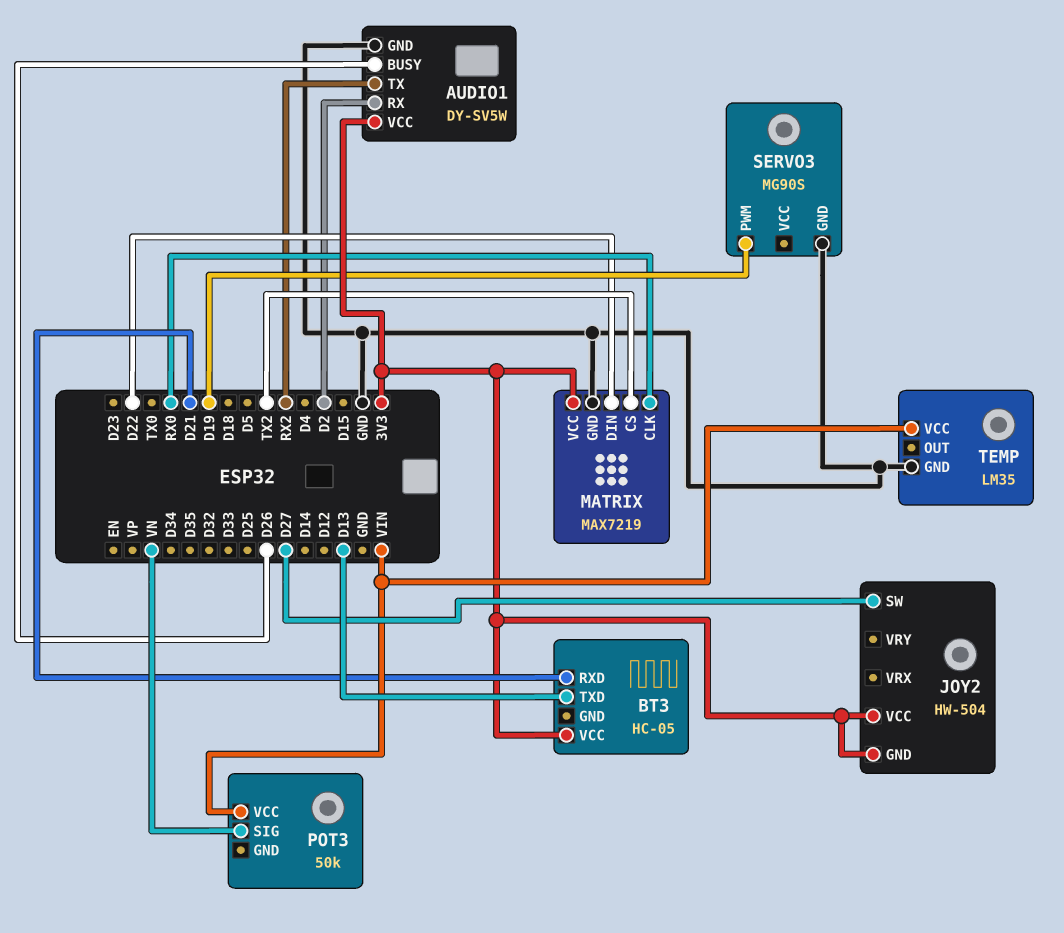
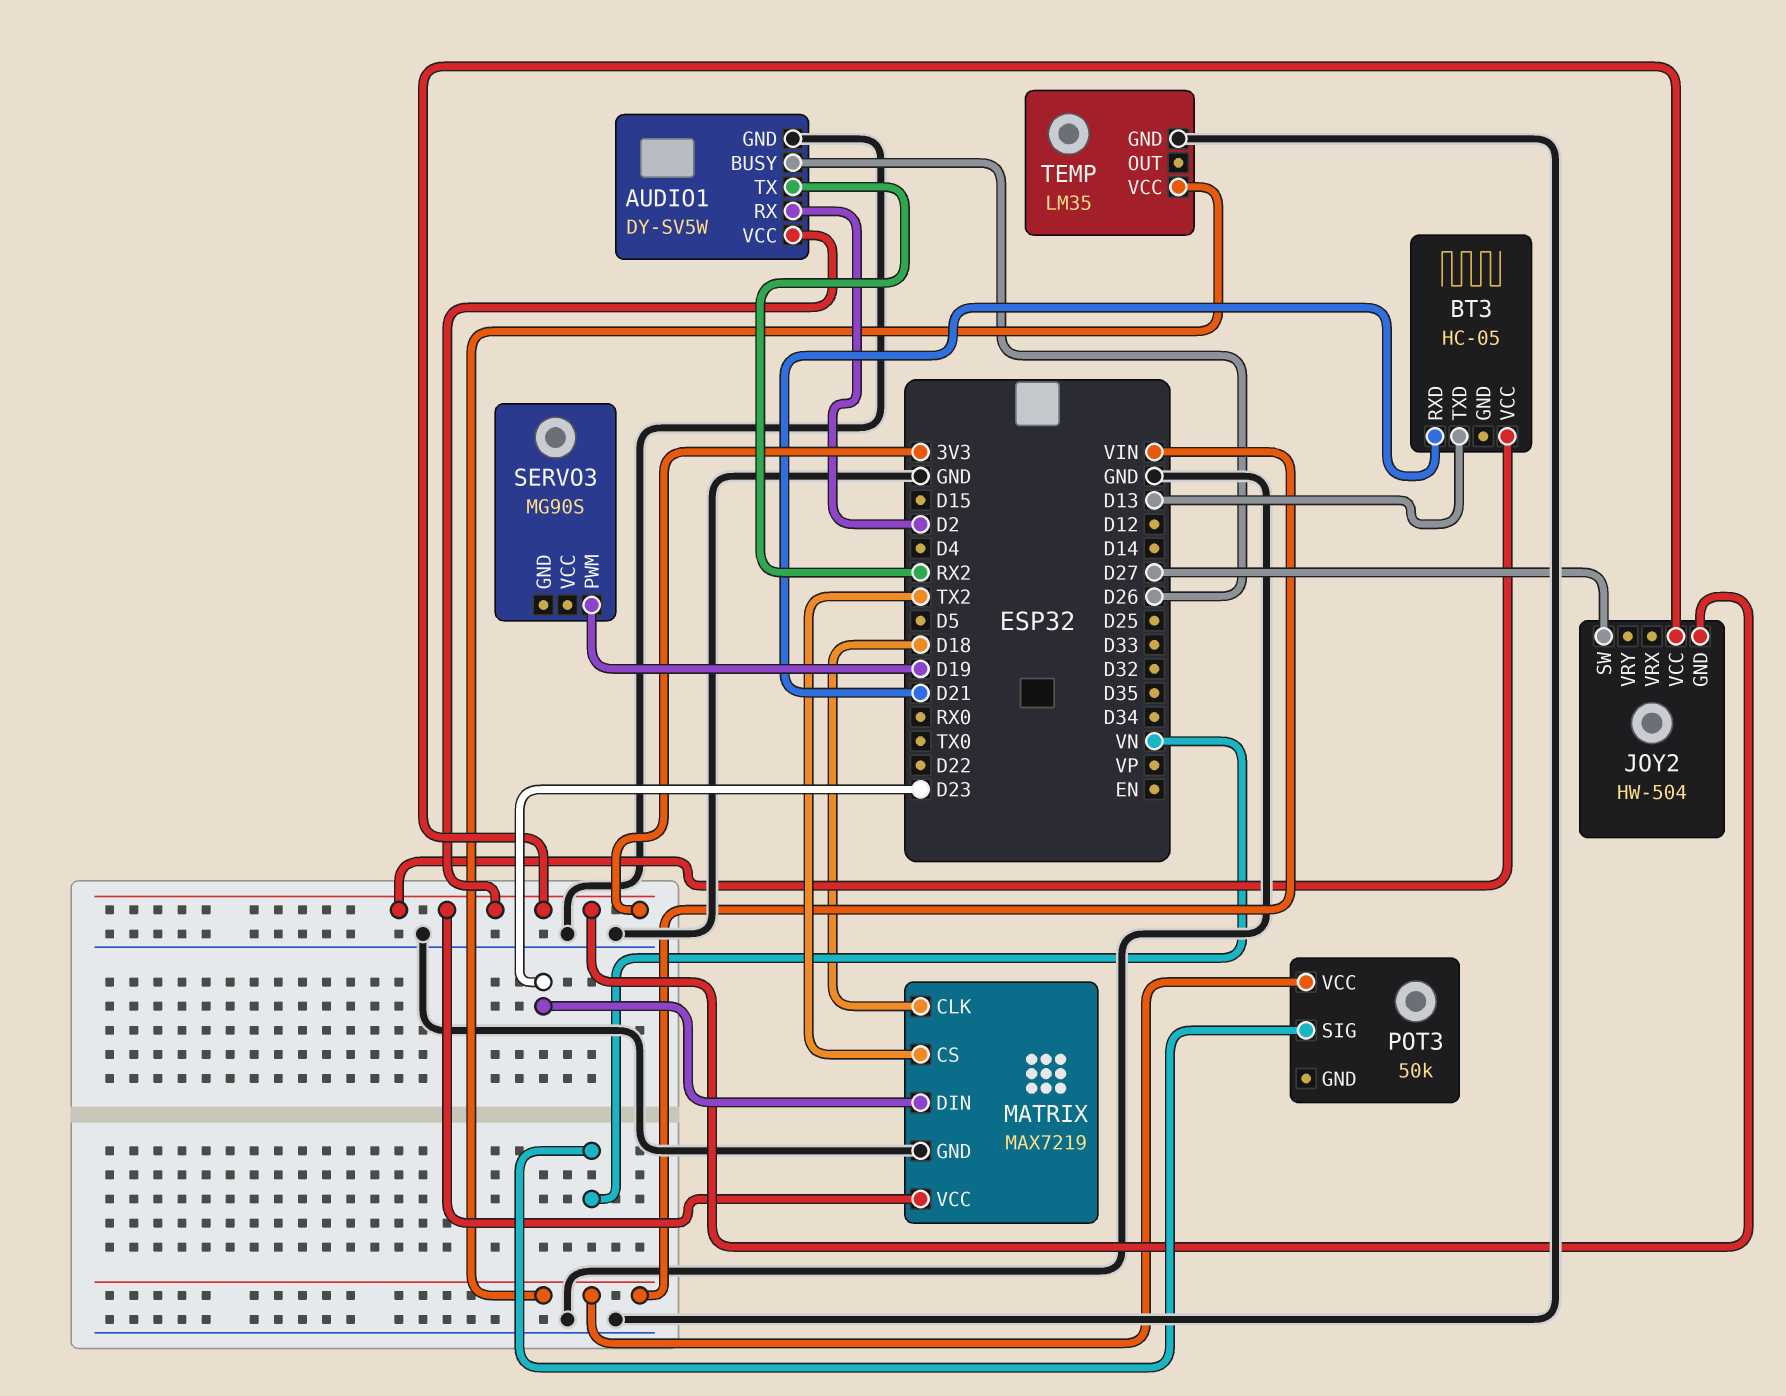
MATRIX pin CLK: RX0 -> D18
MATRIX pin DIN: D22 -> D23
SERVO3 pin GND: GND -> none

